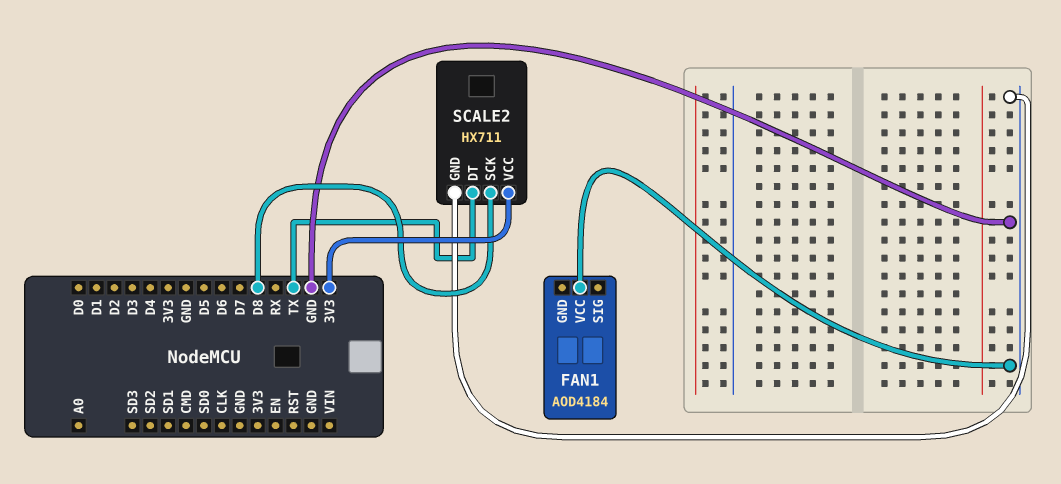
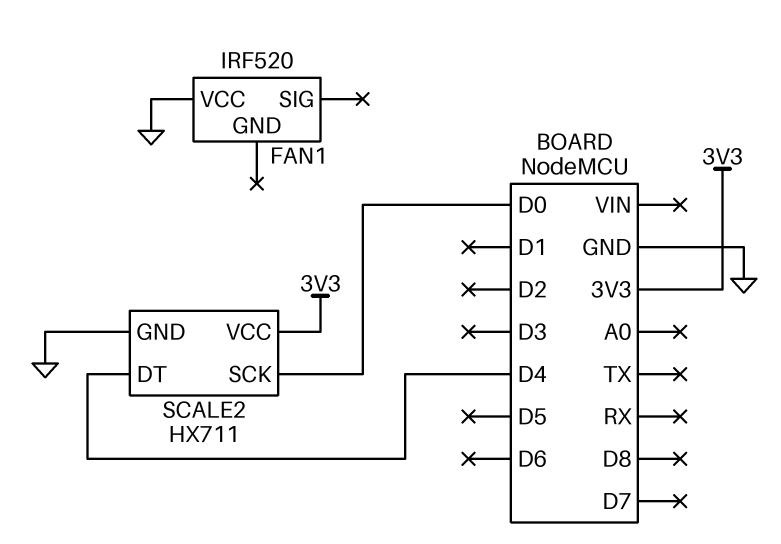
FAN1: AOD4184 -> IRF520
SCALE2 pin DT: TX -> D4
SCALE2 pin SCK: D8 -> D0

